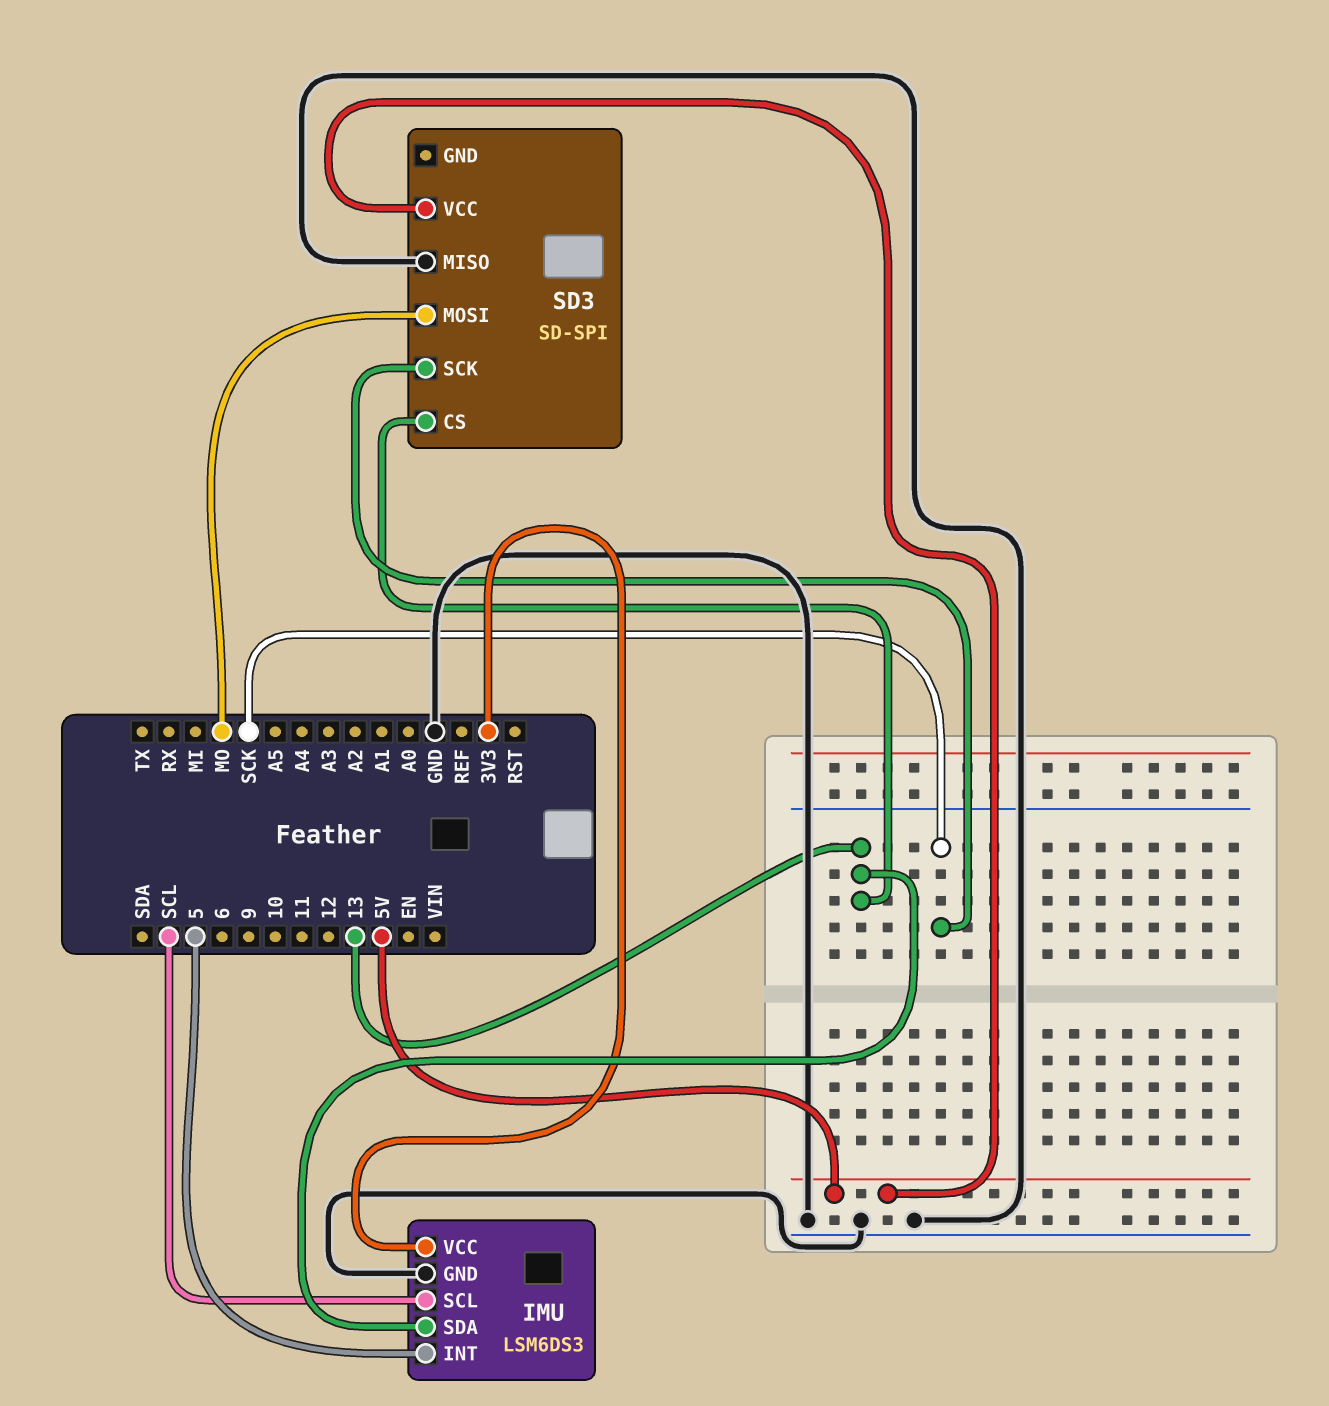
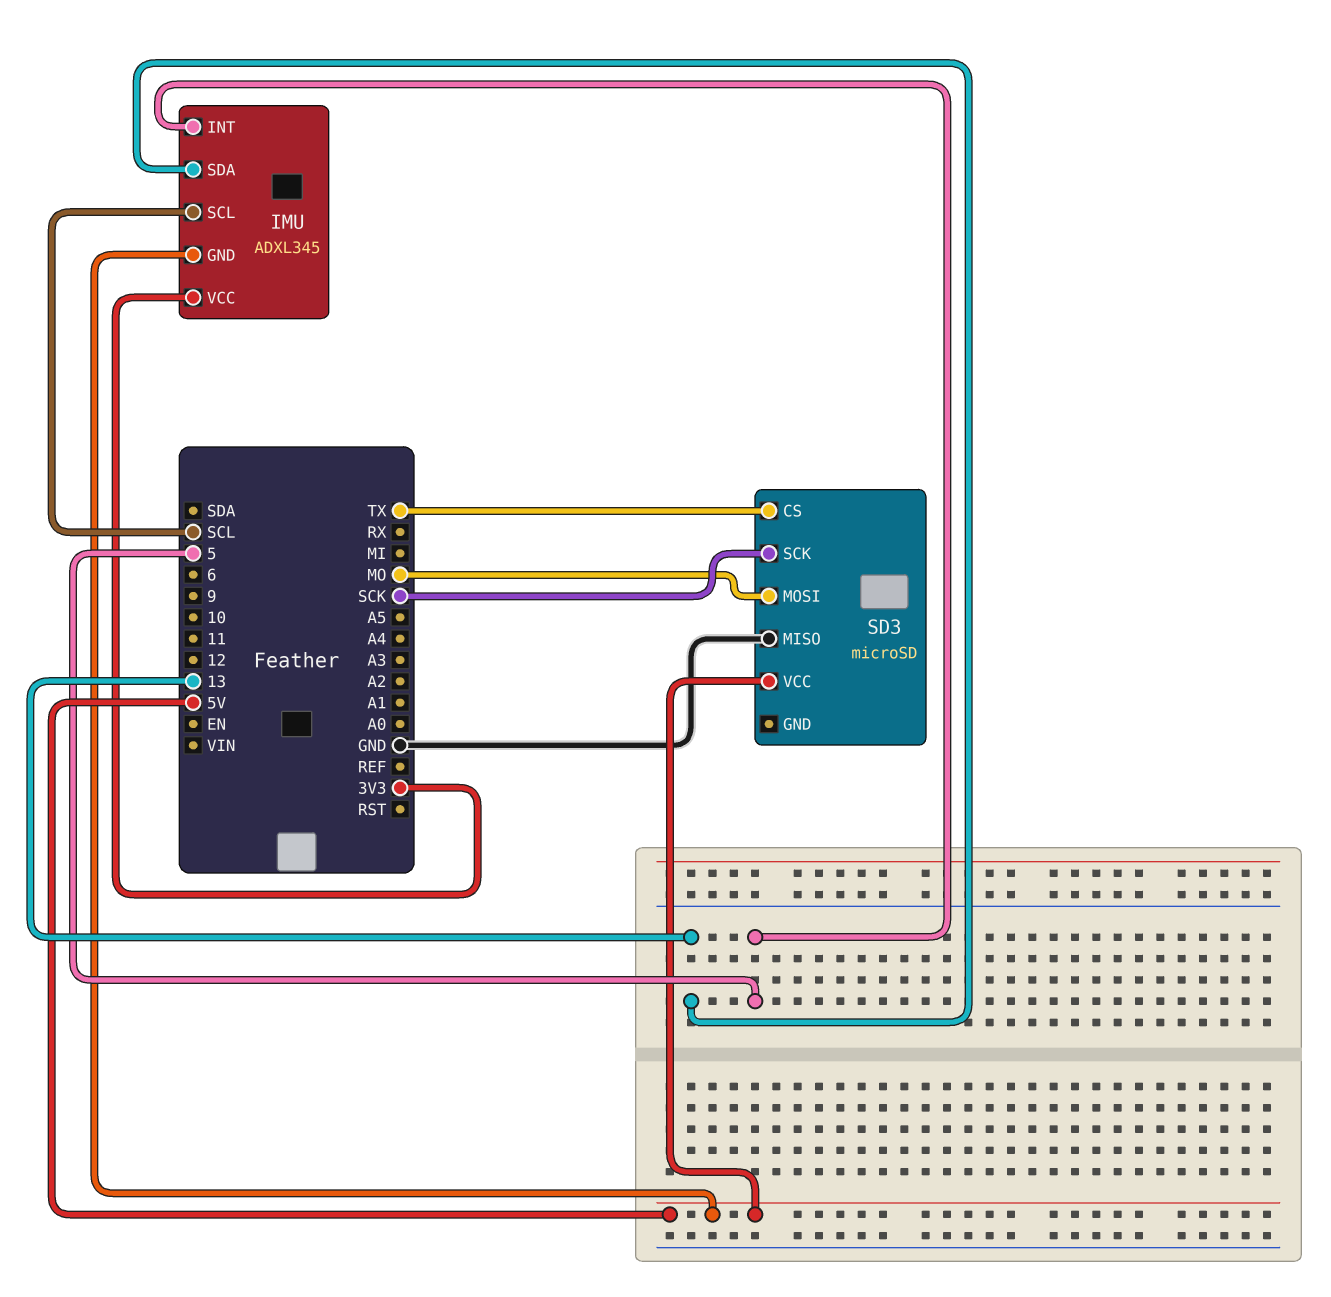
IMU: LSM6DS3 -> ADXL345
IMU pin GND: GND -> 5V
SD3: SD-SPI -> microSD
SD3 pin CS: 13 -> TX

